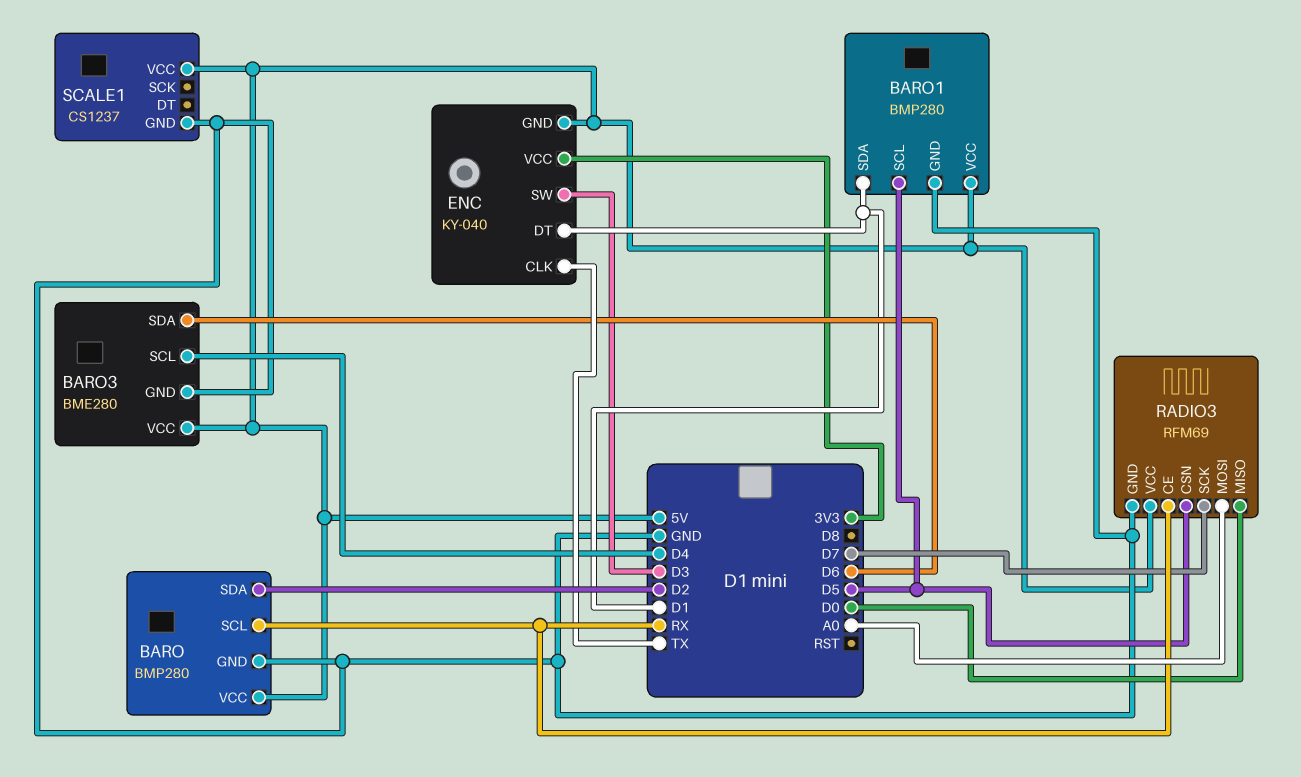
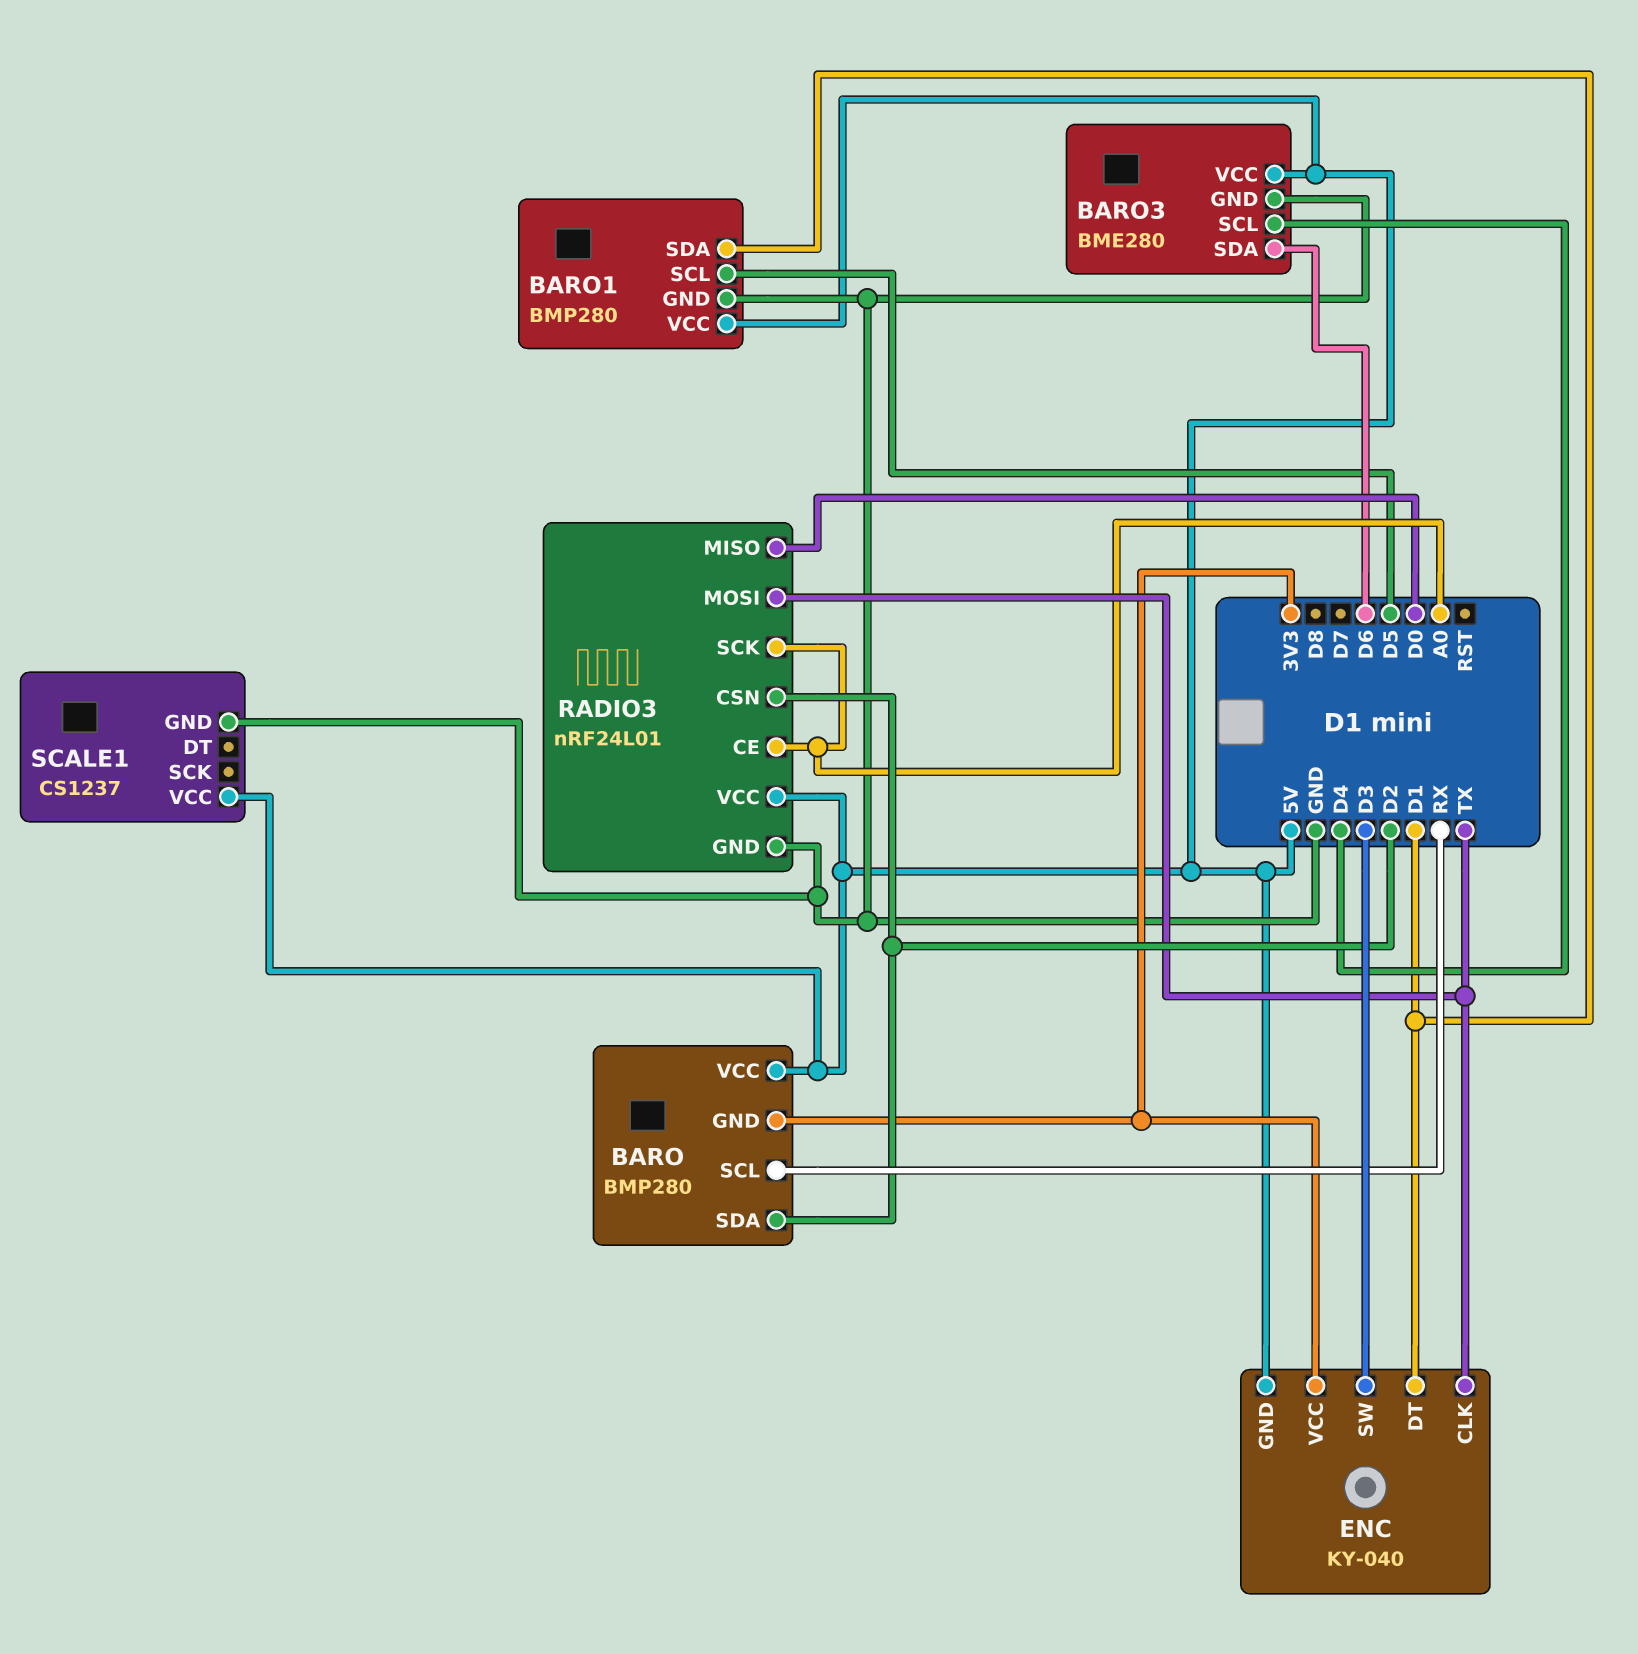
BARO pin GND: GND -> 3V3
RADIO3: RFM69 -> nRF24L01
RADIO3 pin CE: RX -> A0
RADIO3 pin CSN: D5 -> D2
RADIO3 pin MOSI: A0 -> TX
RADIO3 pin SCK: D7 -> A0

